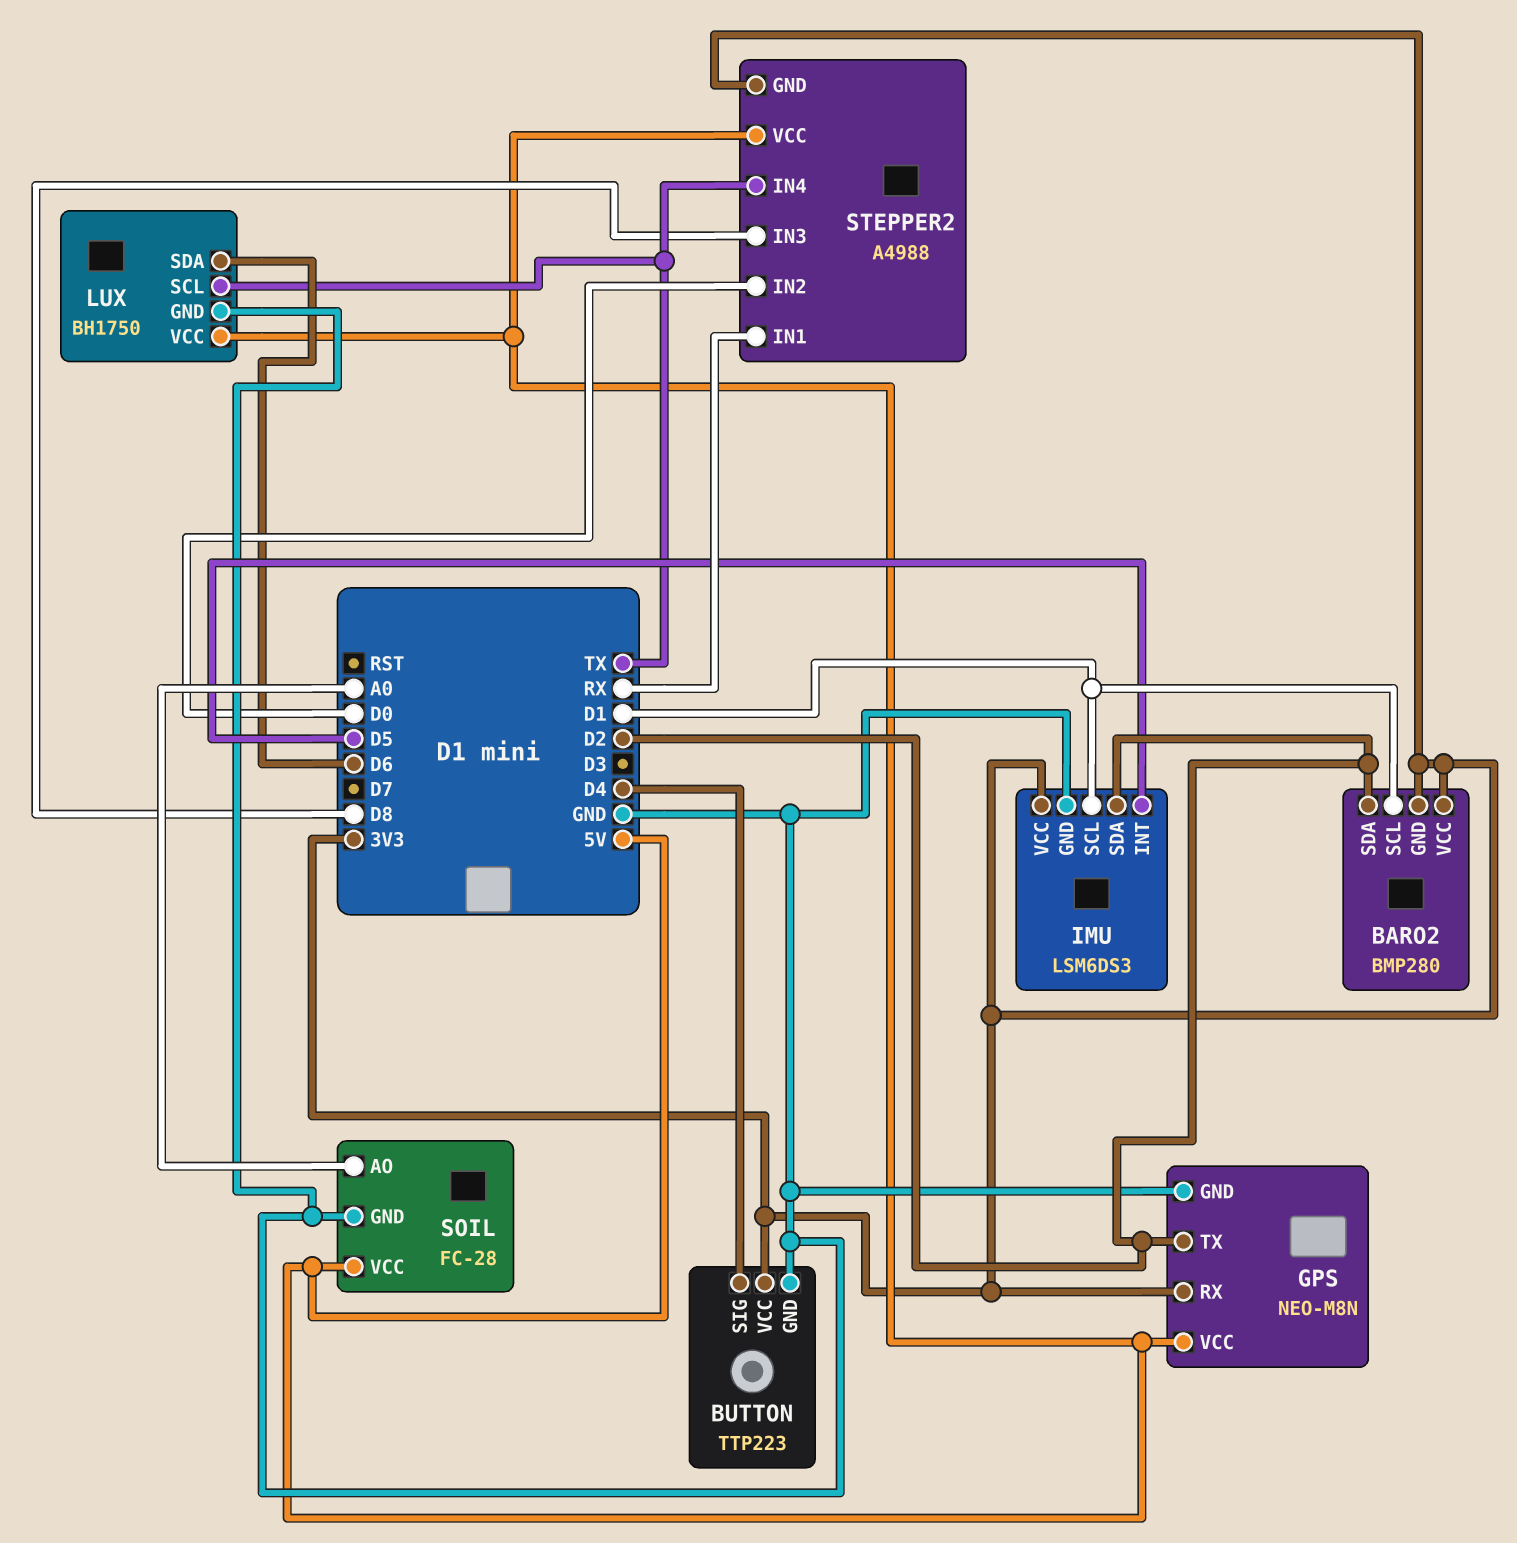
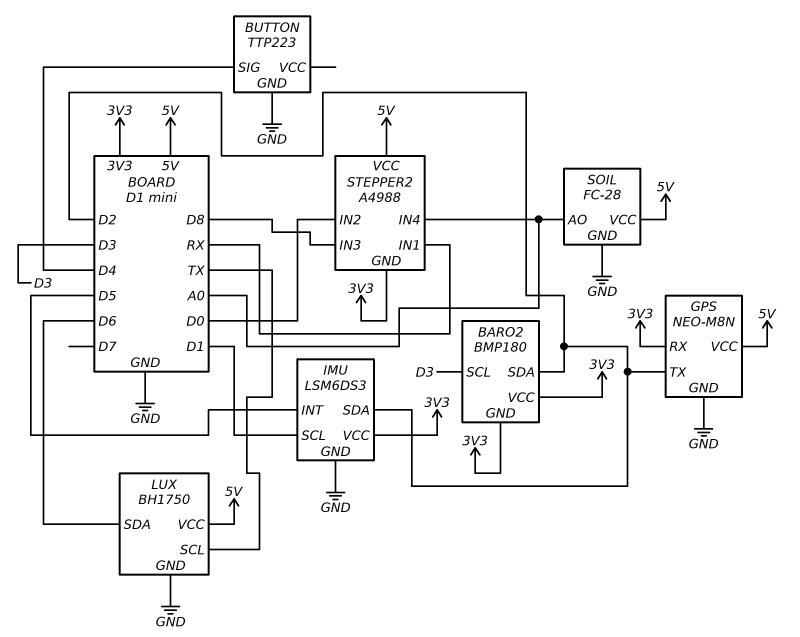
BARO2: BMP280 -> BMP180
BARO2 pin SCL: D1 -> D3
BUTTON pin VCC: 3V3 -> none
STEPPER2 pin IN4: TX -> A0

